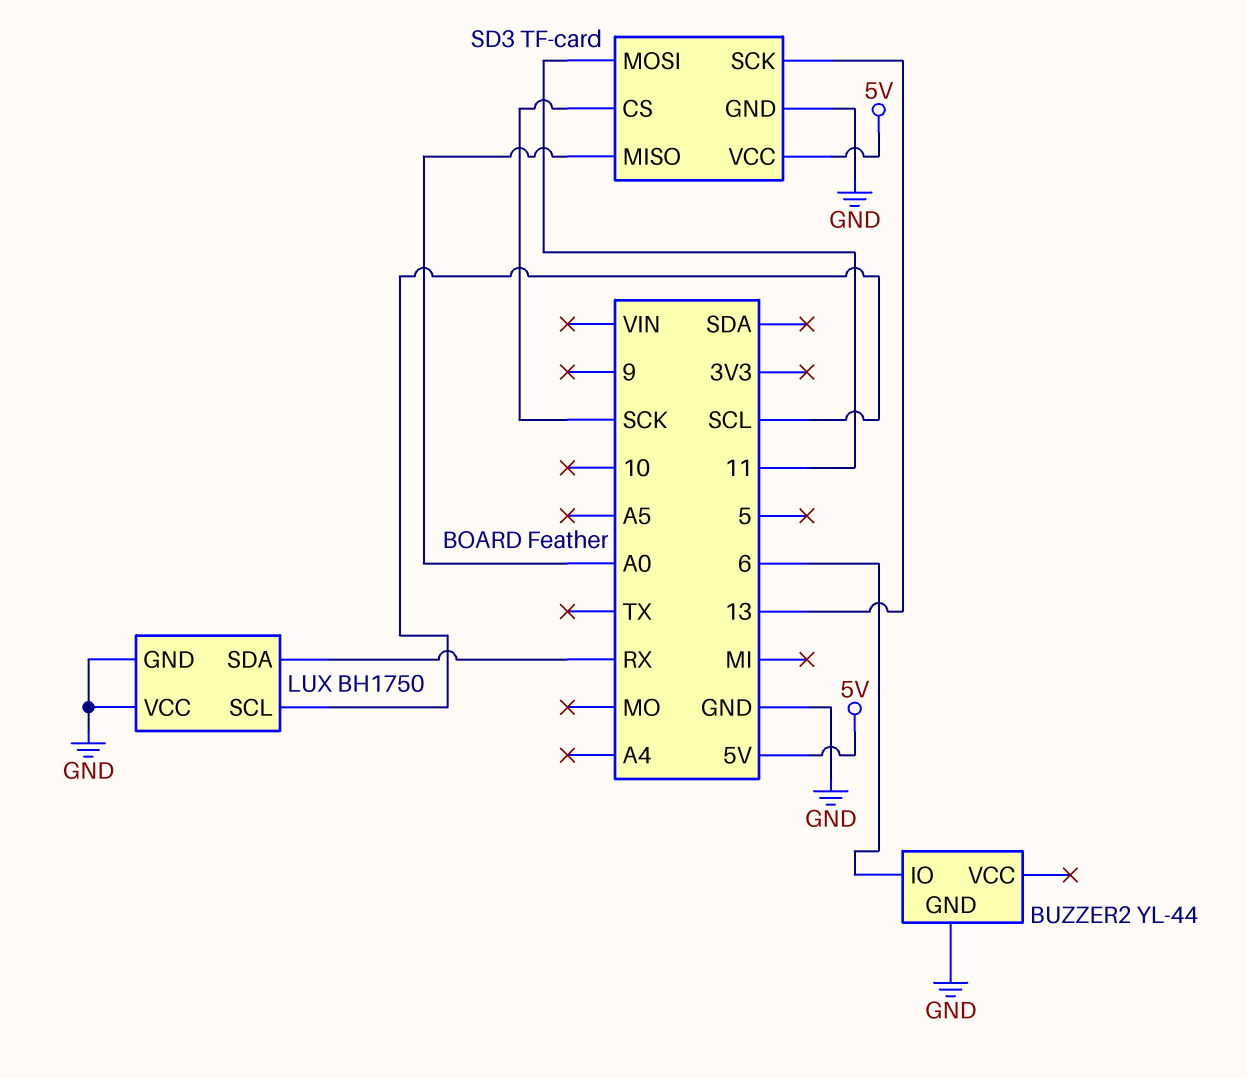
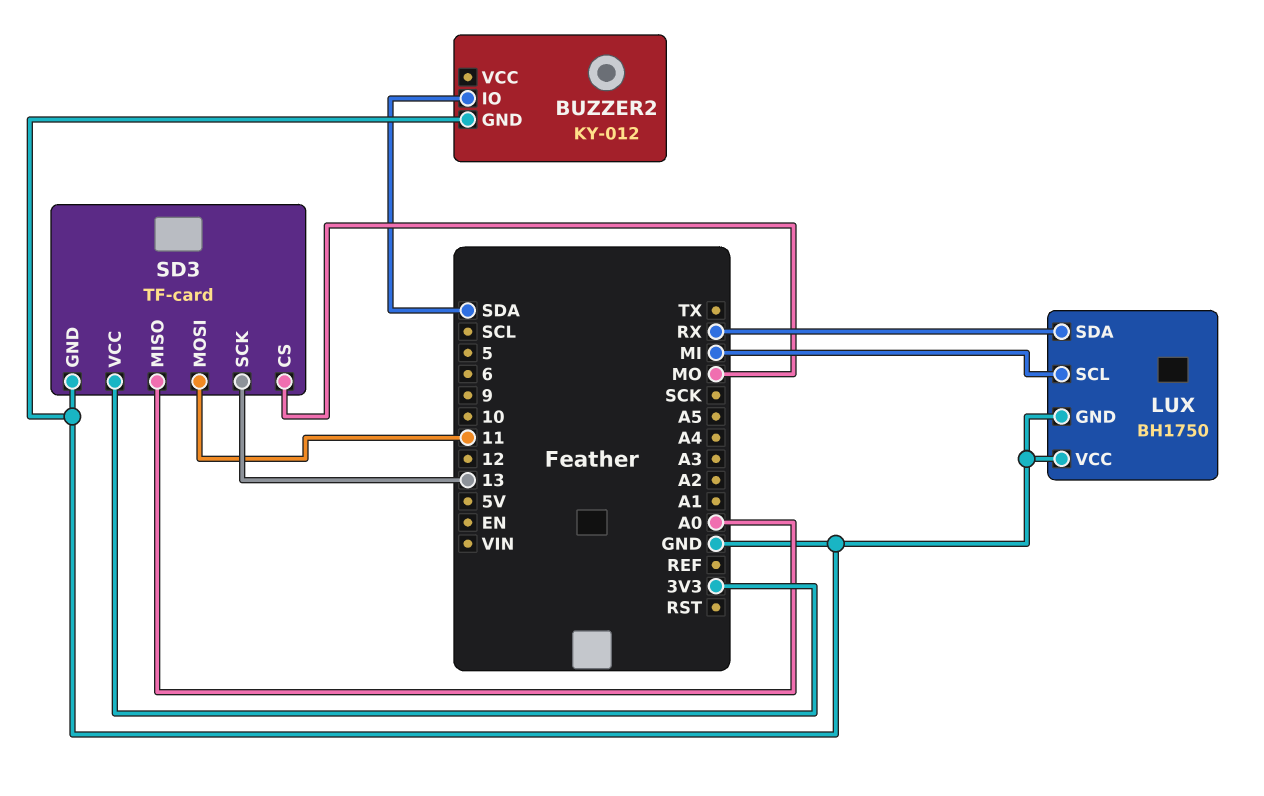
BUZZER2: YL-44 -> KY-012
BUZZER2 pin IO: 6 -> SDA
LUX pin SCL: SCL -> MI
SD3 pin CS: SCK -> MO
SD3 pin VCC: 5V -> 3V3

